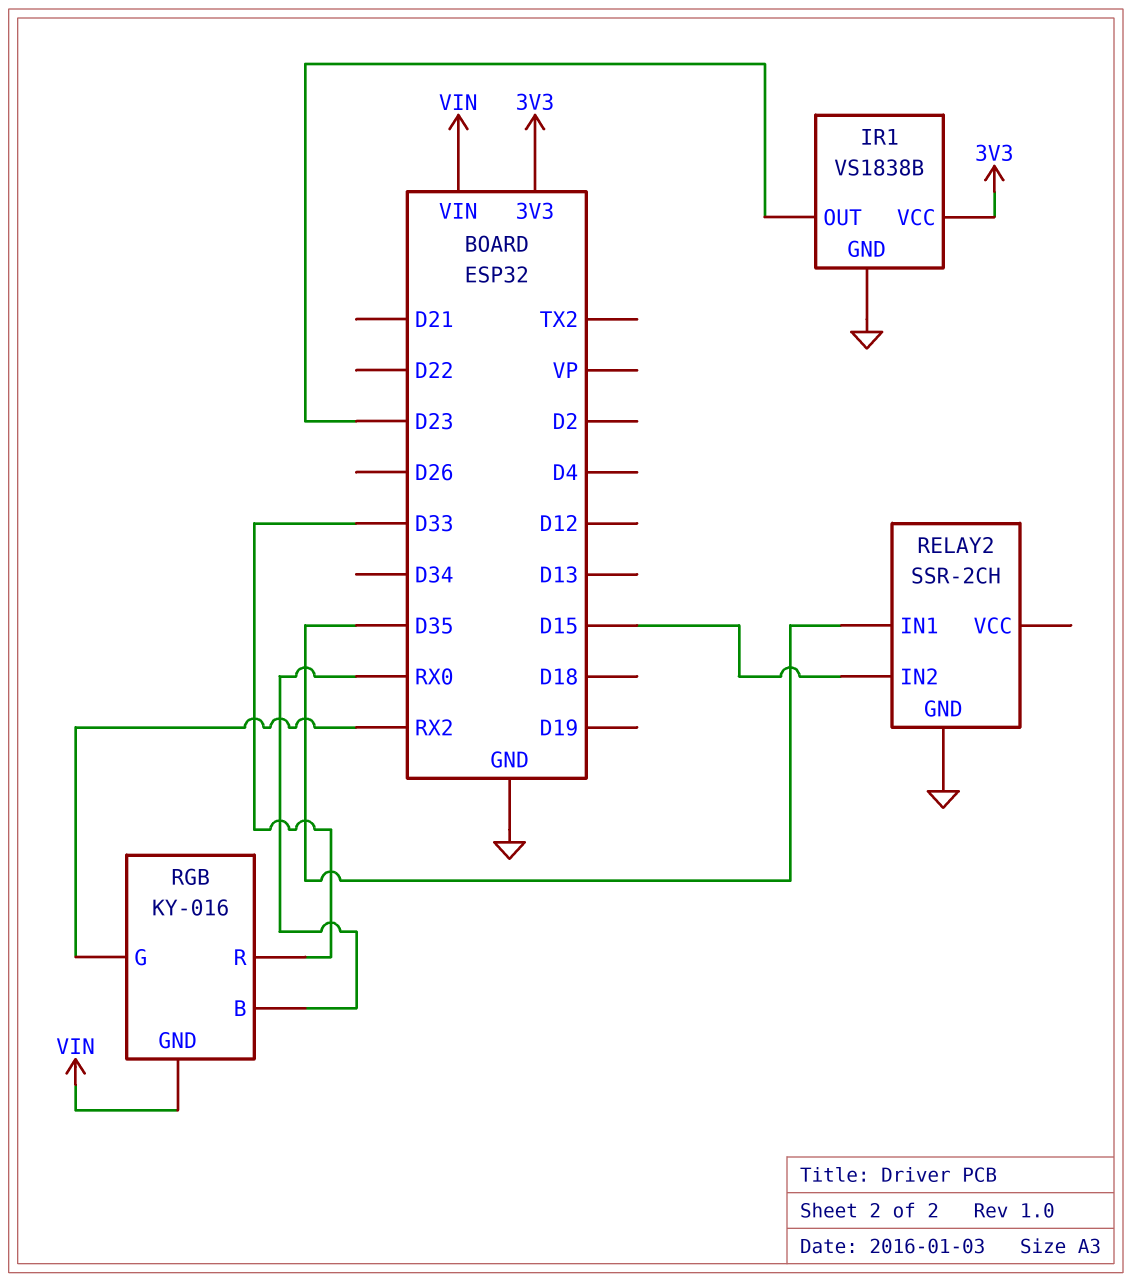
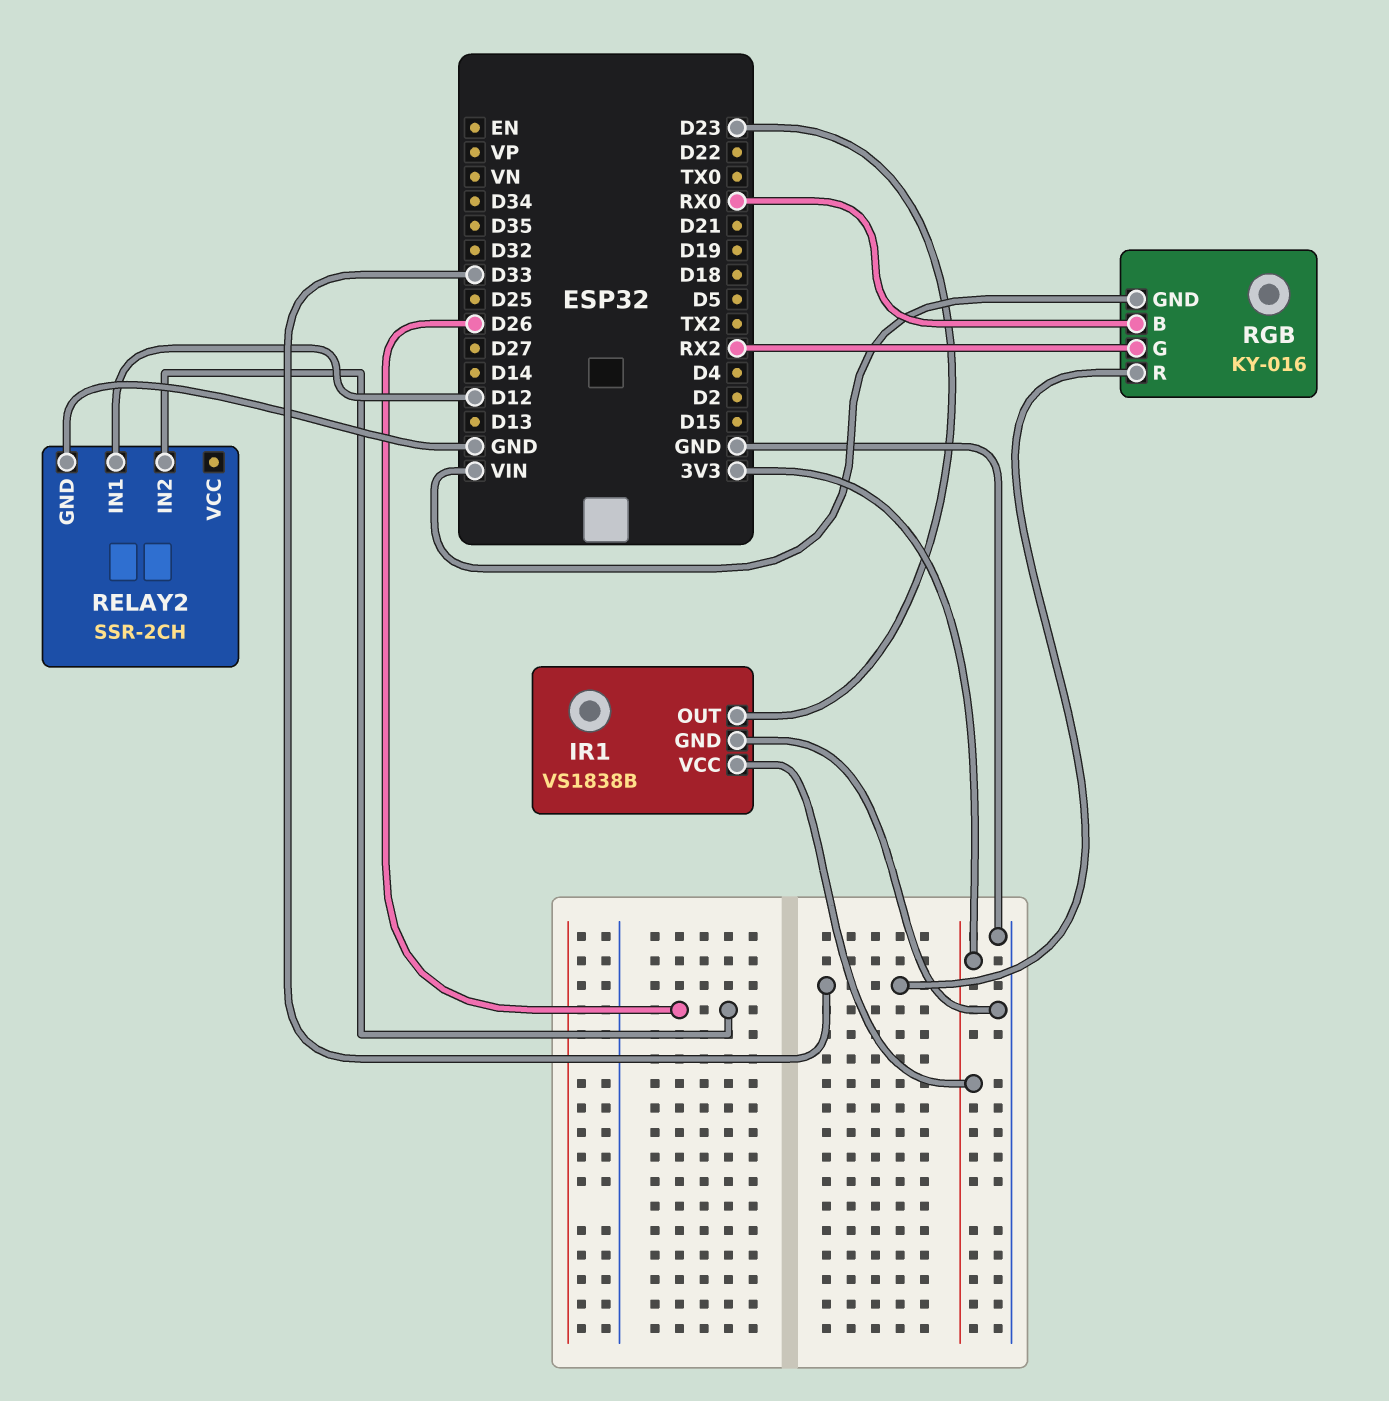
RELAY2 pin IN1: D35 -> D12
RELAY2 pin IN2: D15 -> D26

